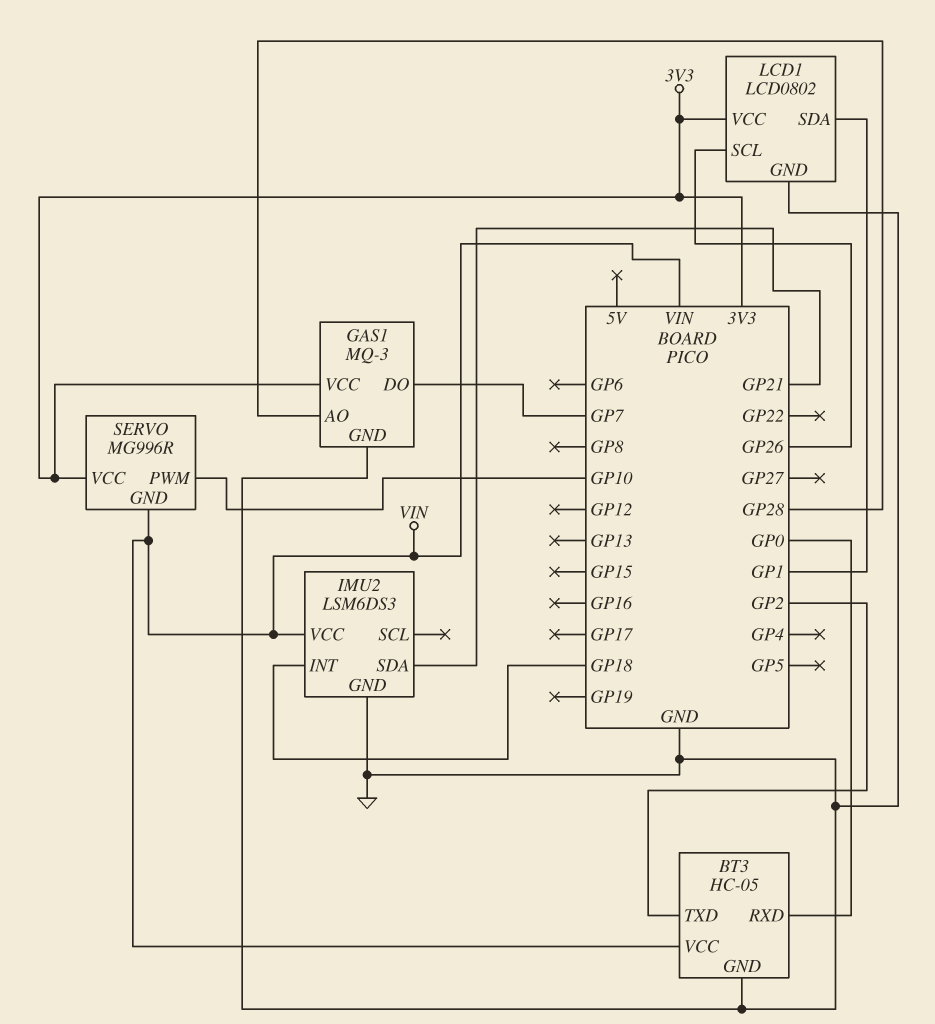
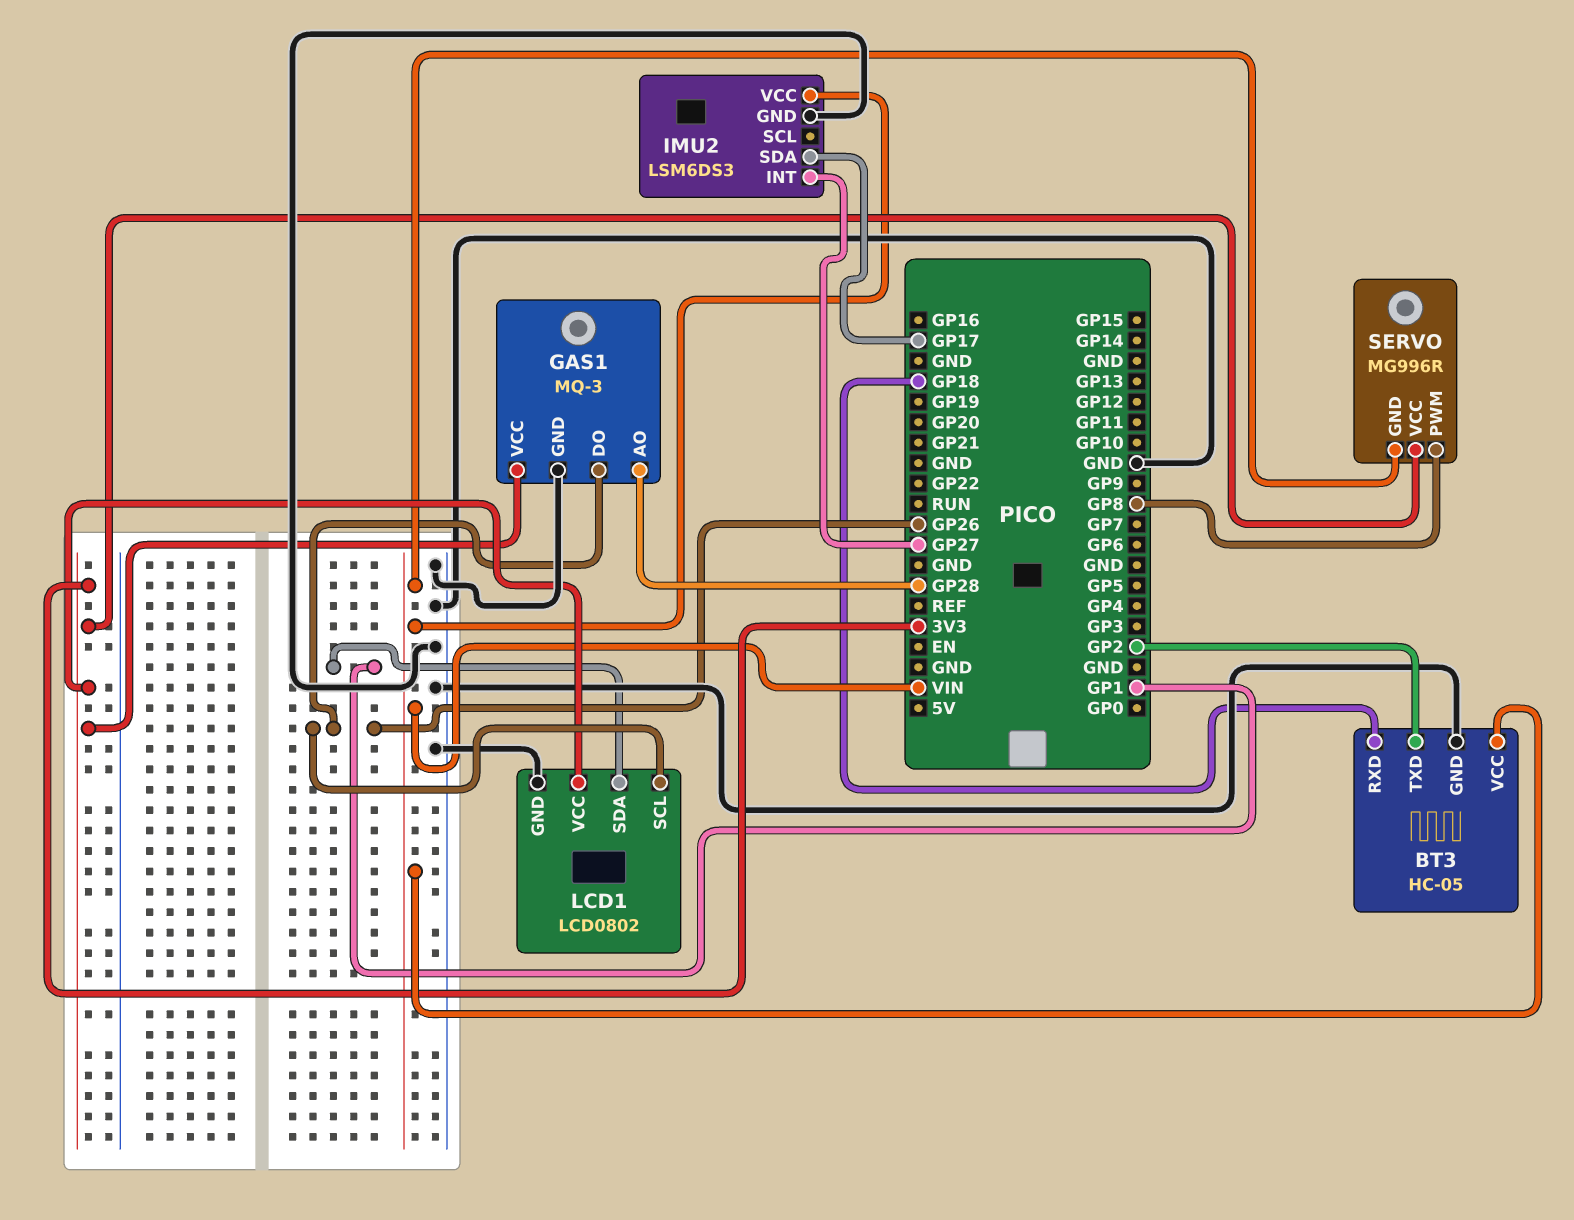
BT3 pin RXD: GP0 -> GP18
GAS1 pin DO: GP7 -> GP26
IMU2 pin INT: GP18 -> GP27
IMU2 pin SDA: GP21 -> GP17
SERVO pin PWM: GP10 -> GP8

